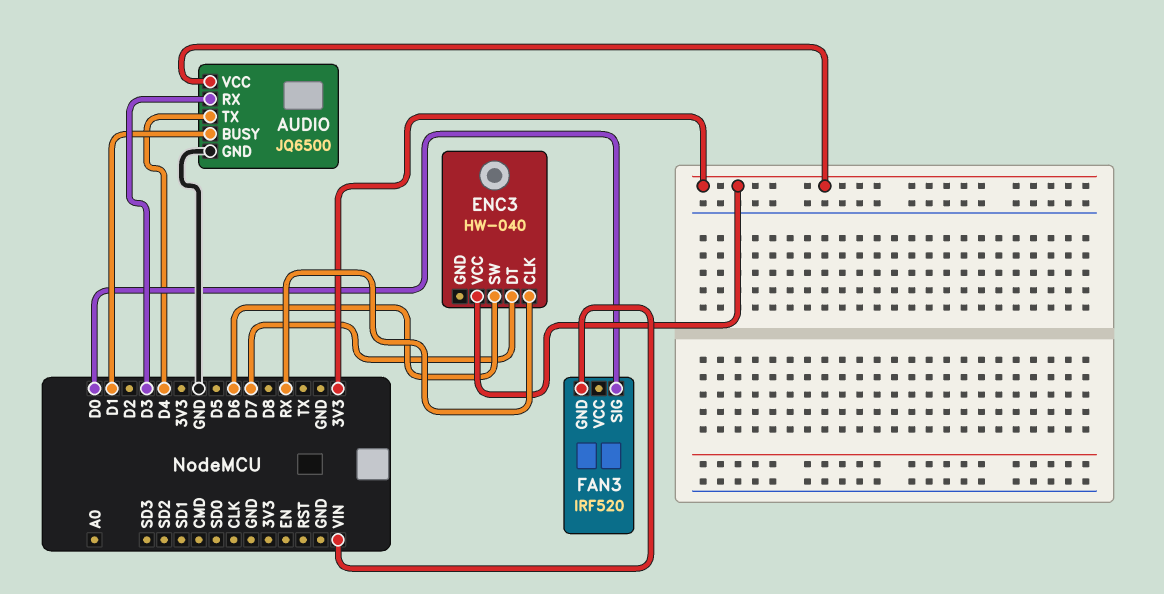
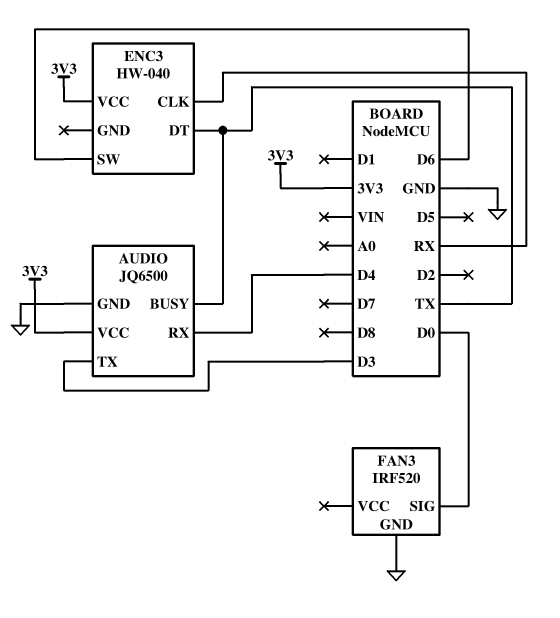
AUDIO pin BUSY: D1 -> TX
AUDIO pin RX: D3 -> D4
AUDIO pin TX: D4 -> D3
ENC3 pin DT: D7 -> TX
FAN3 pin GND: VIN -> GND

